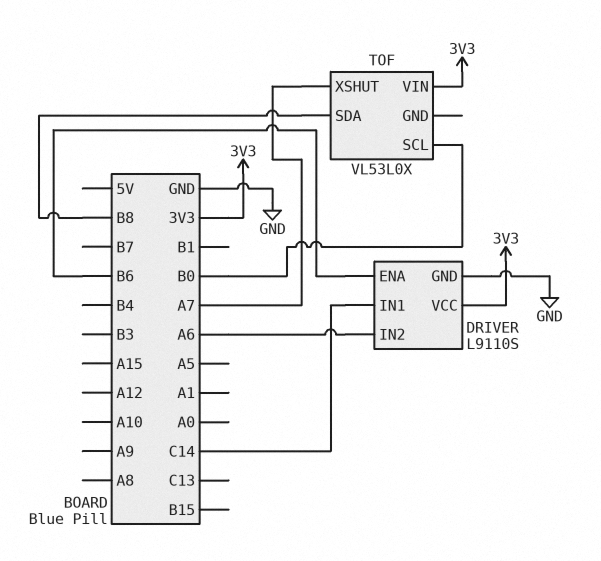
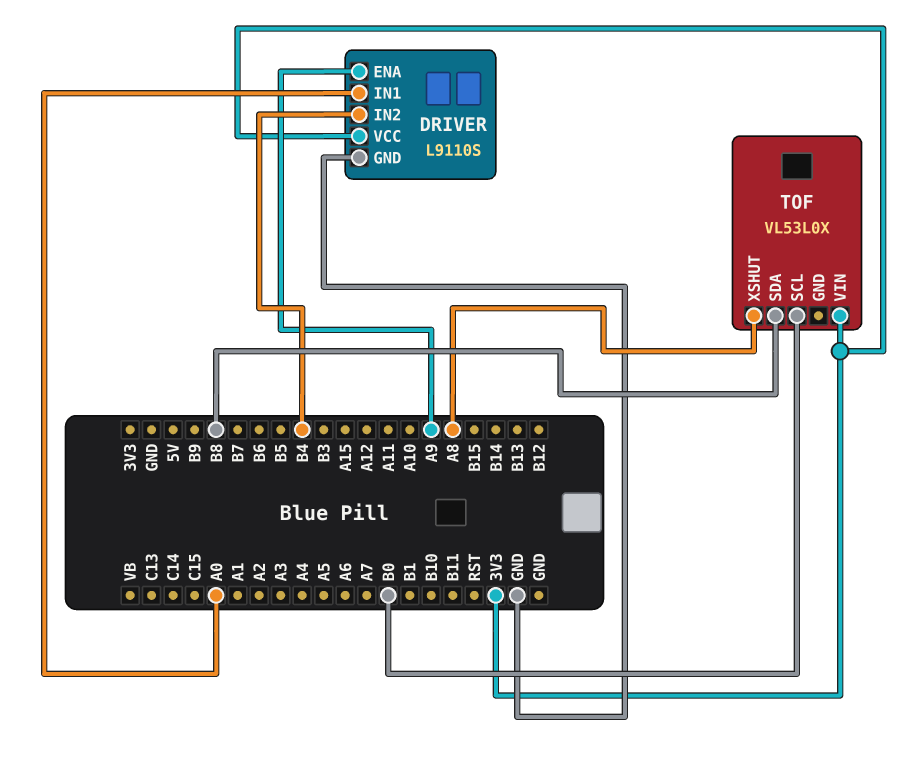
DRIVER pin ENA: B6 -> A9
DRIVER pin IN1: C14 -> A0
DRIVER pin IN2: A6 -> B4
TOF pin XSHUT: A7 -> A8

